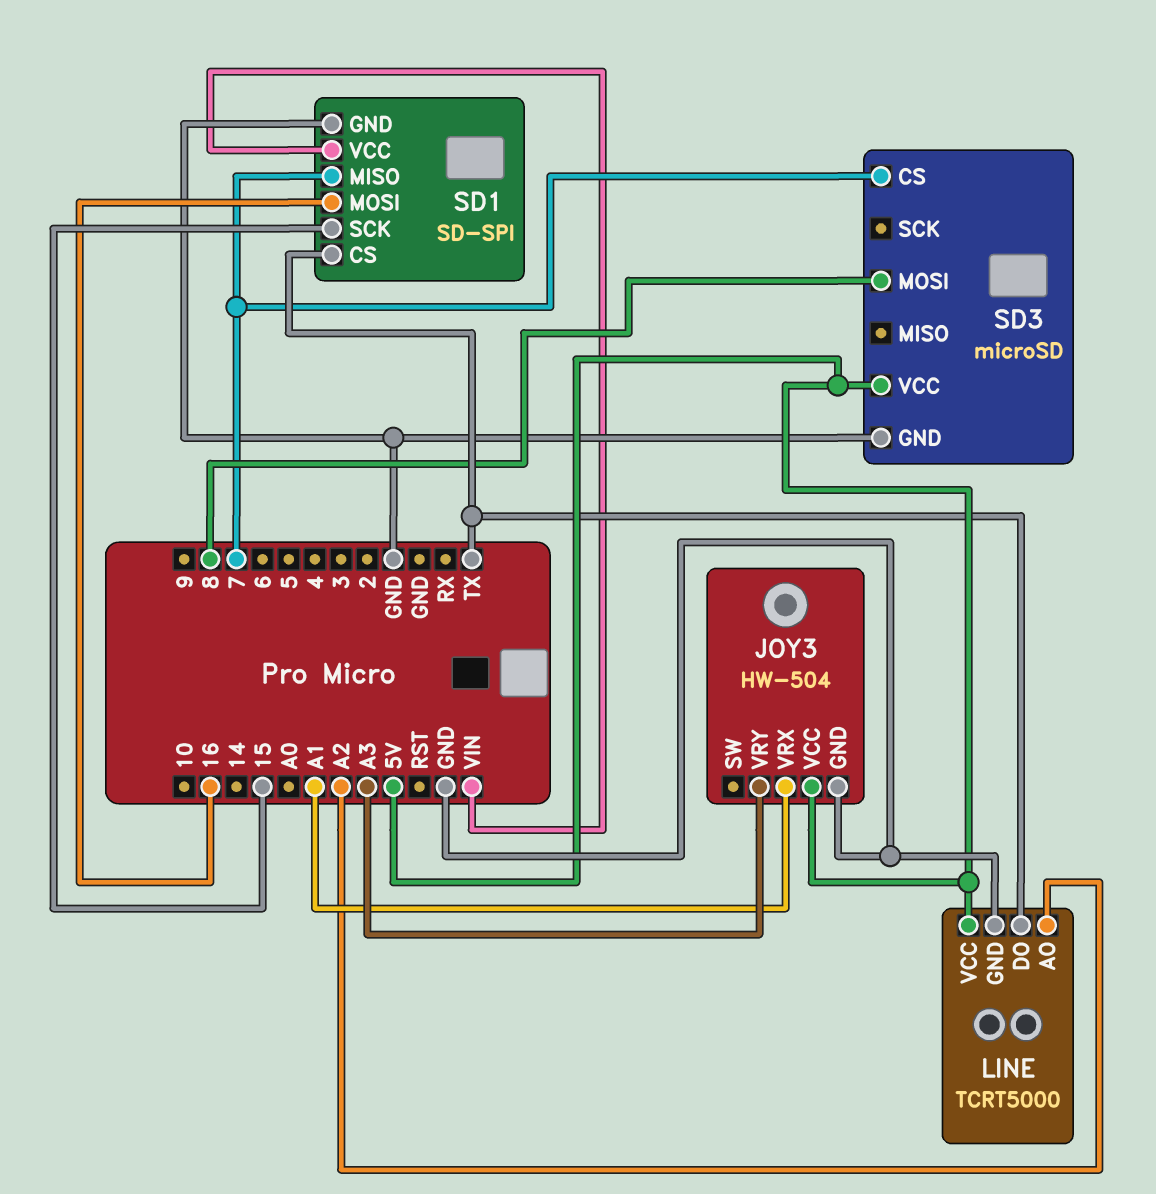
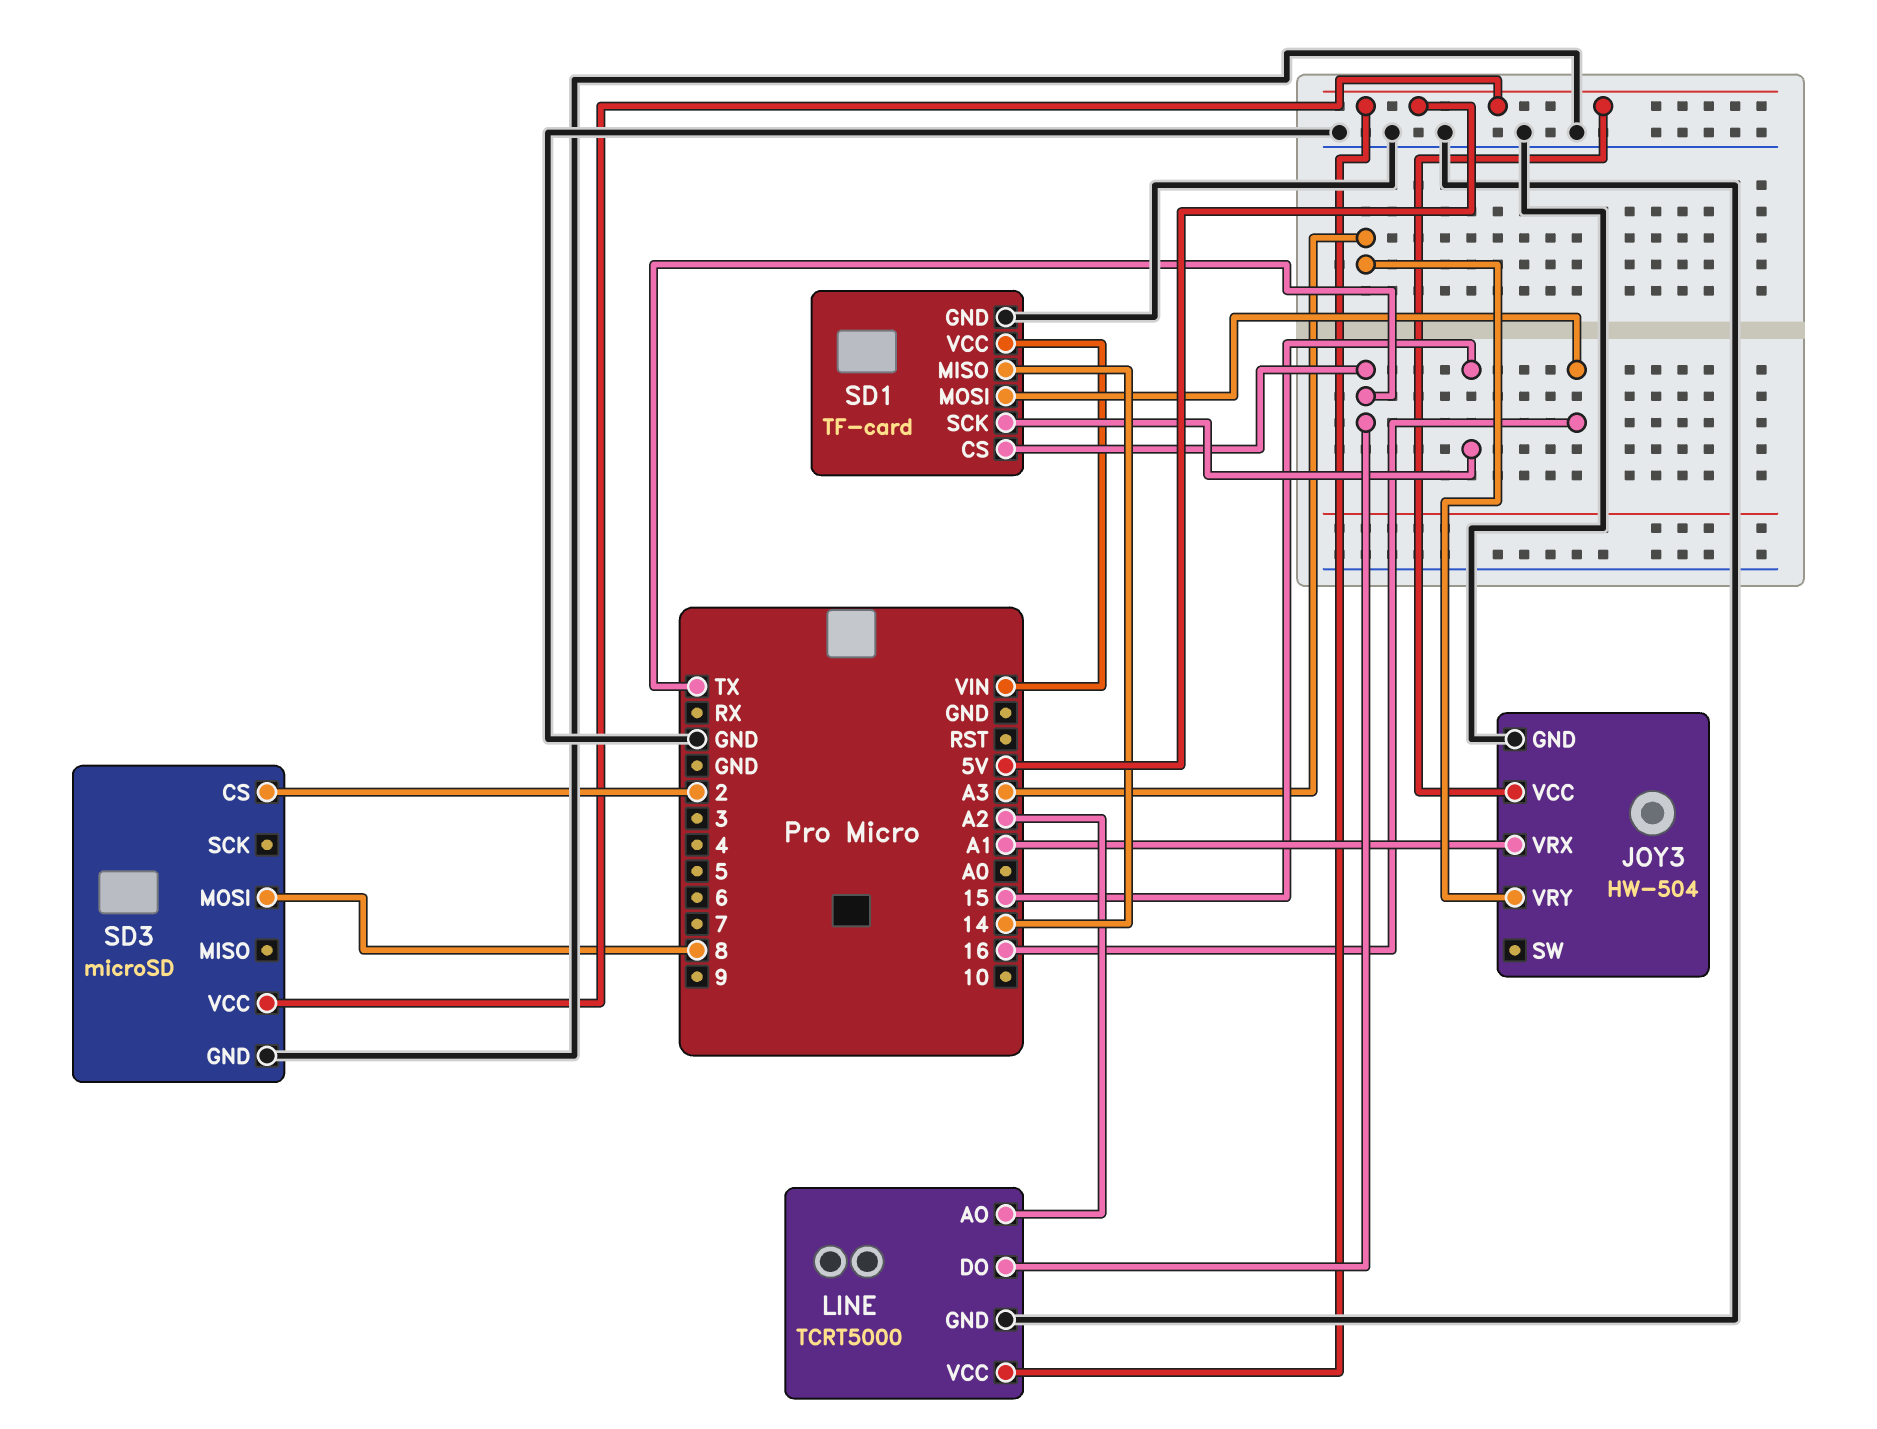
SD1: SD-SPI -> TF-card
SD1 pin MISO: 7 -> 14
SD3 pin CS: 7 -> 2

